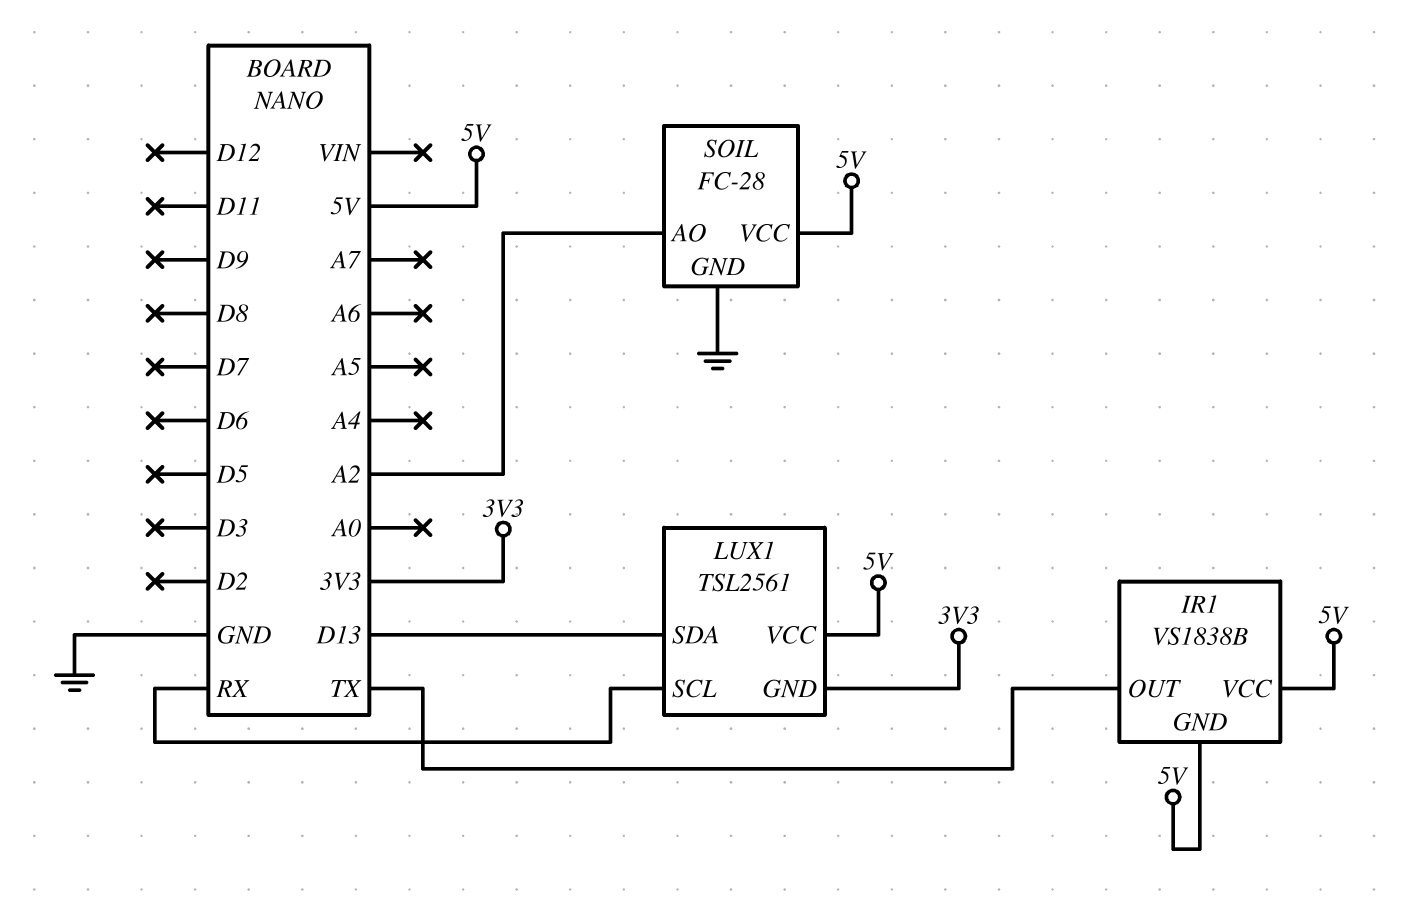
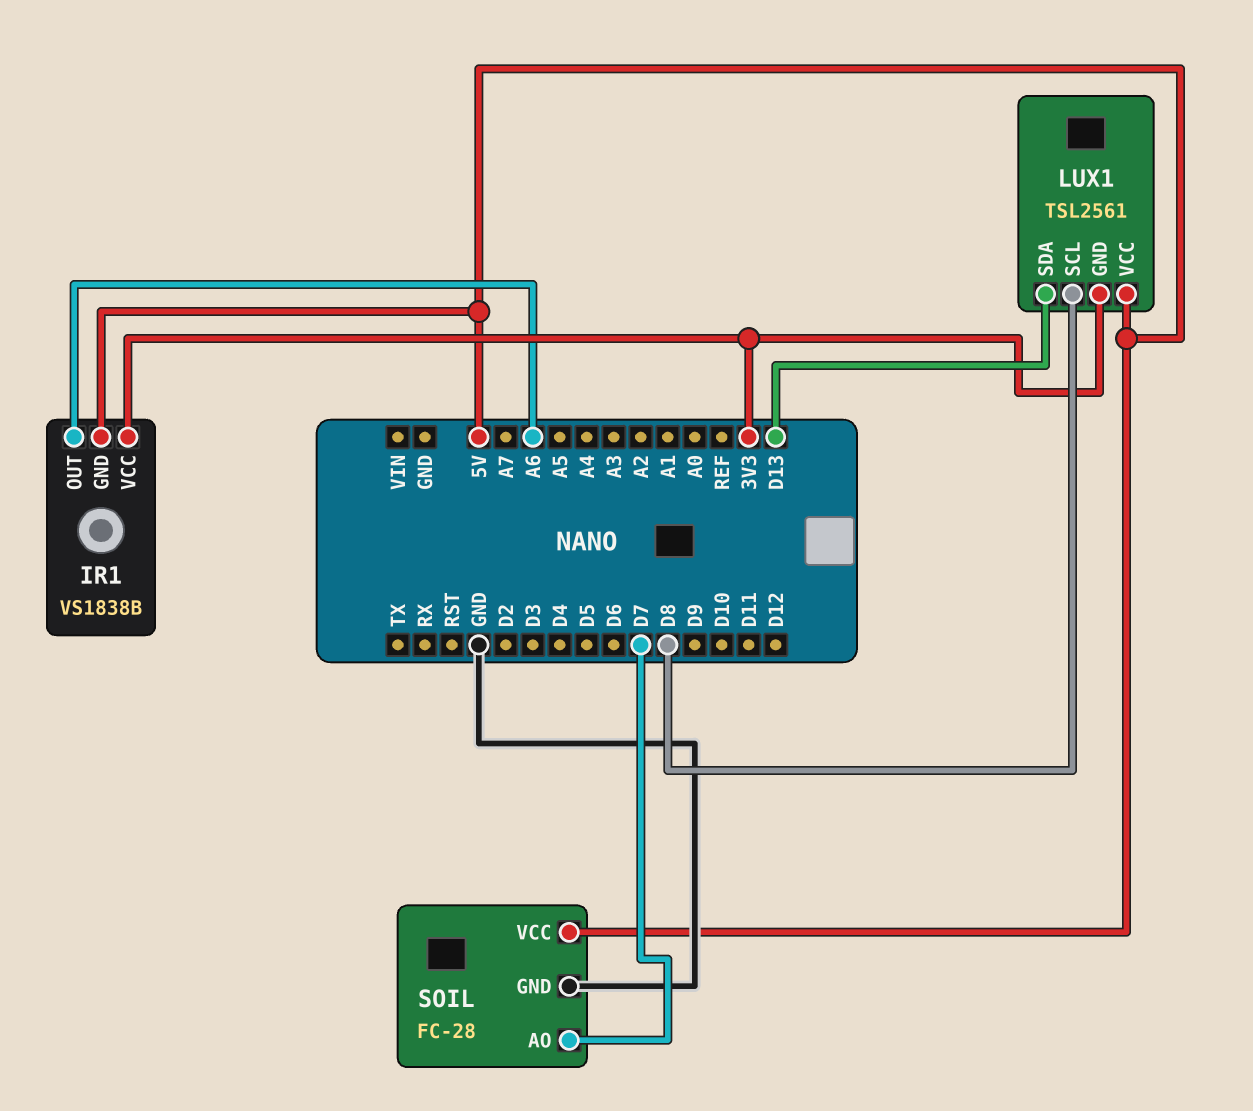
IR1 pin OUT: TX -> A6
IR1 pin VCC: 5V -> 3V3
LUX1 pin SCL: RX -> D8
SOIL pin AO: A2 -> D7

